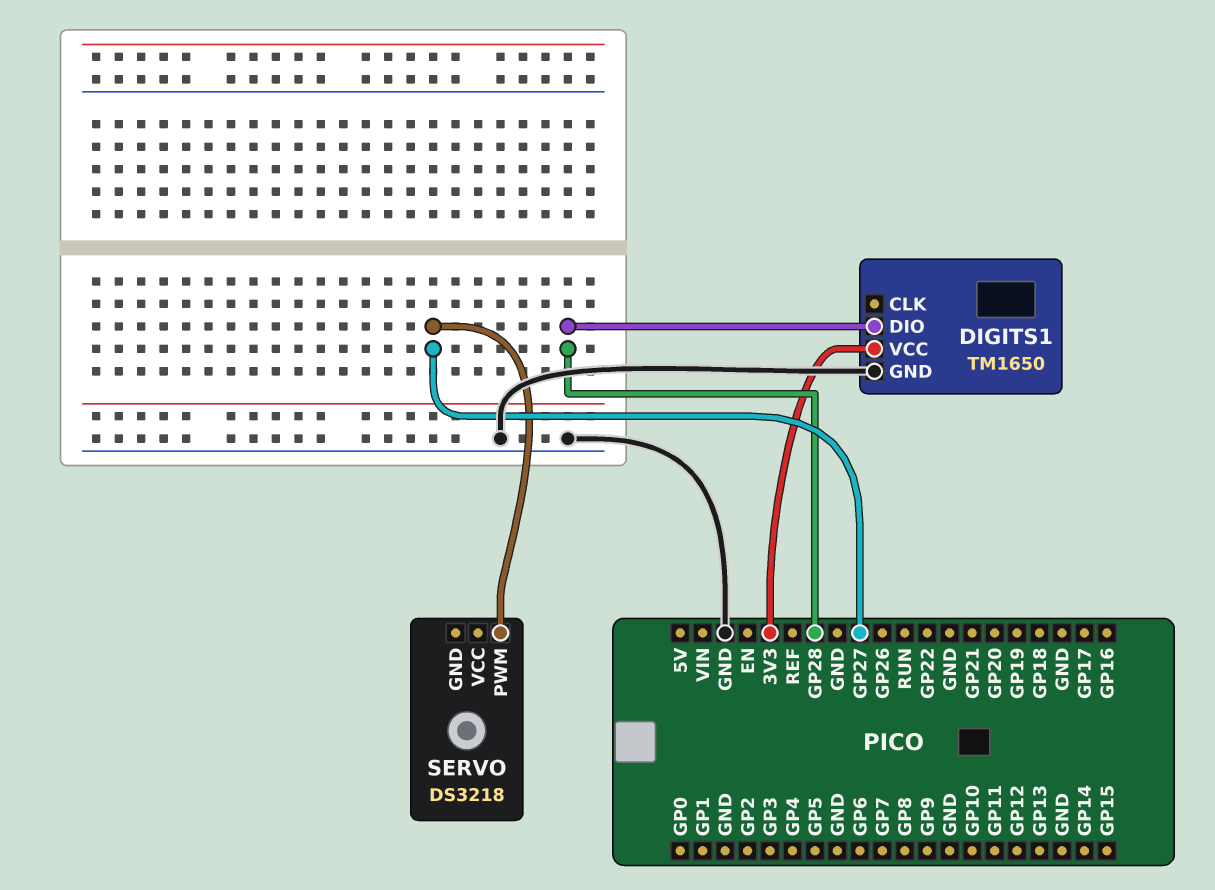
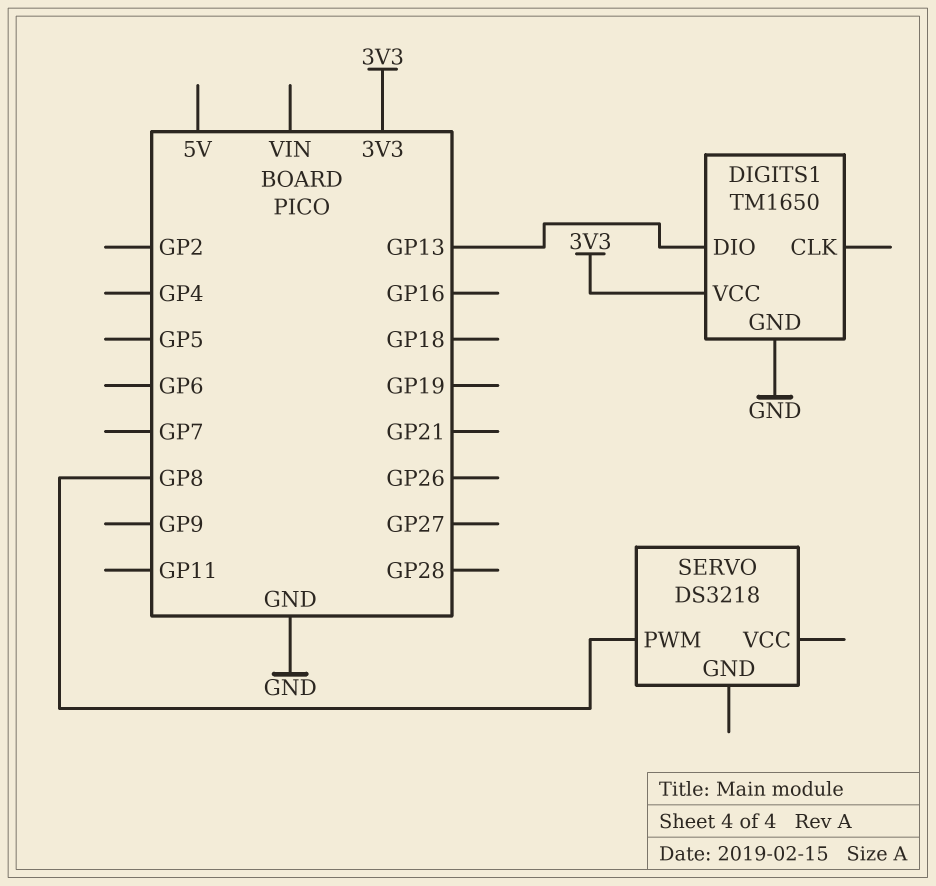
DIGITS1 pin DIO: GP28 -> GP13
SERVO pin PWM: GP27 -> GP8

